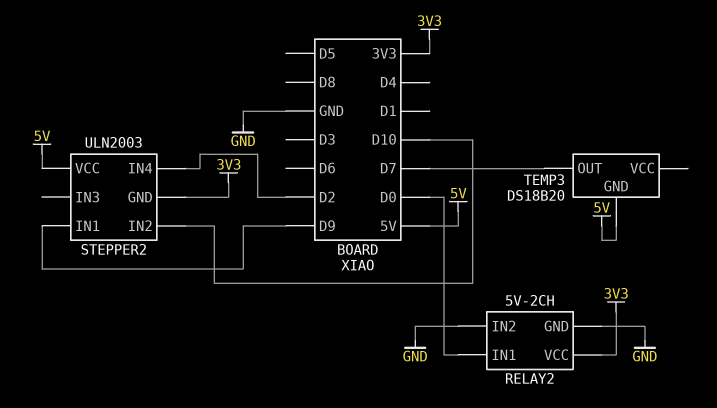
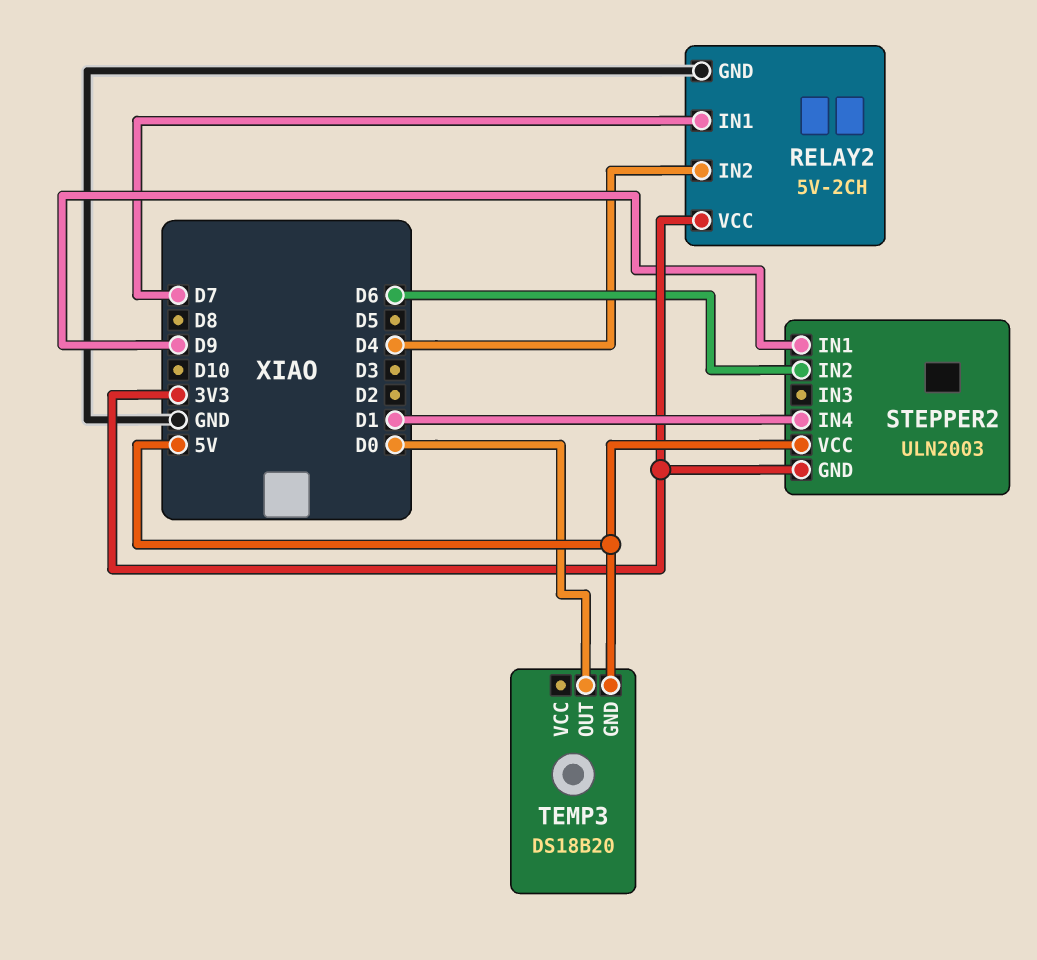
RELAY2 pin IN1: D0 -> D7
RELAY2 pin IN2: GND -> D4
STEPPER2 pin IN2: D10 -> D6
STEPPER2 pin IN4: D2 -> D1
TEMP3 pin OUT: D7 -> D0

